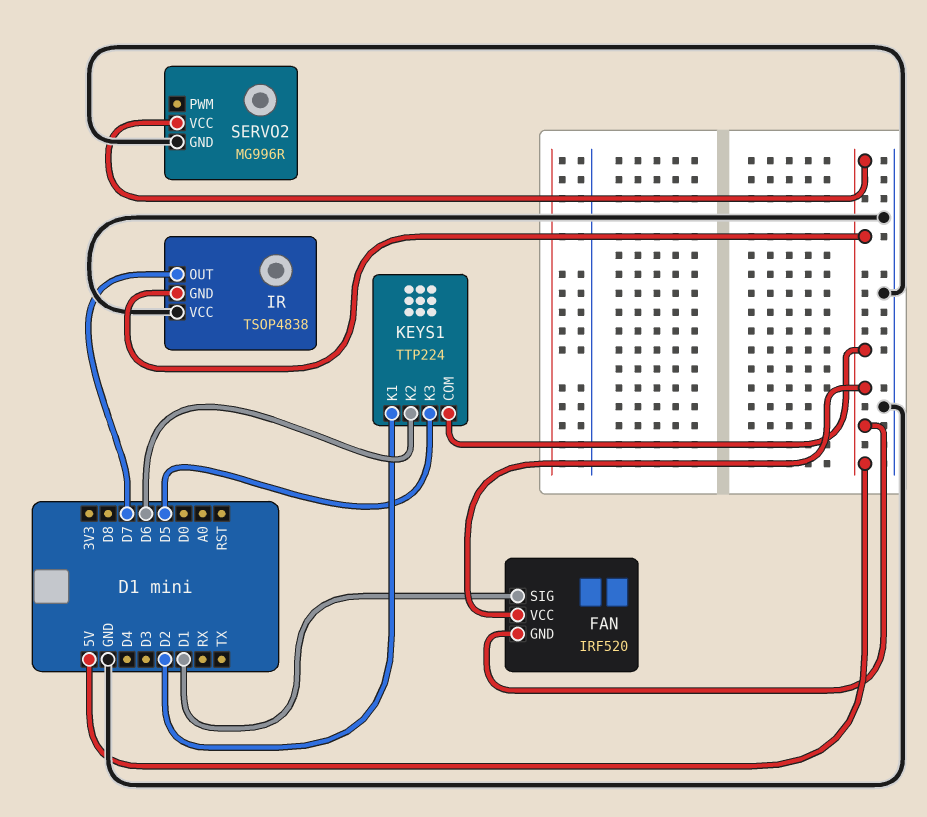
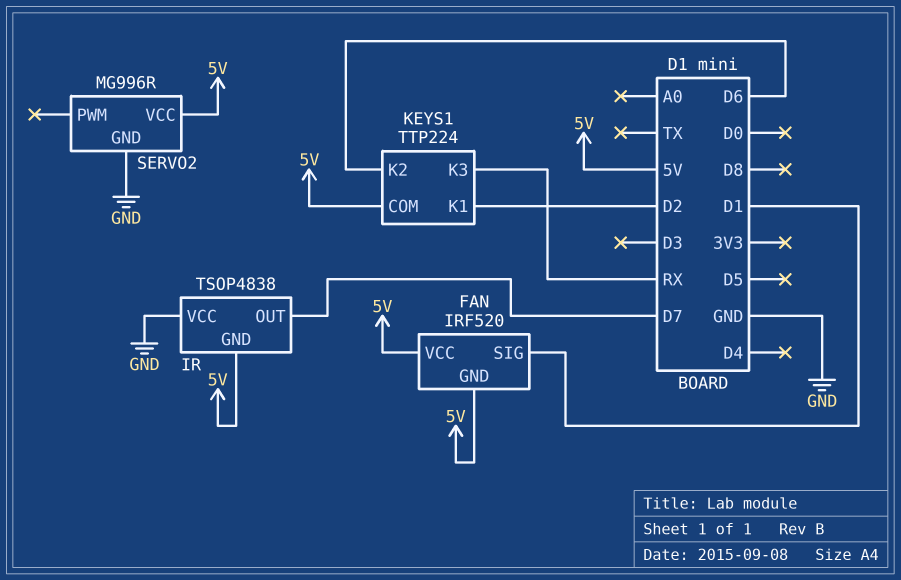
KEYS1 pin K3: D5 -> RX

